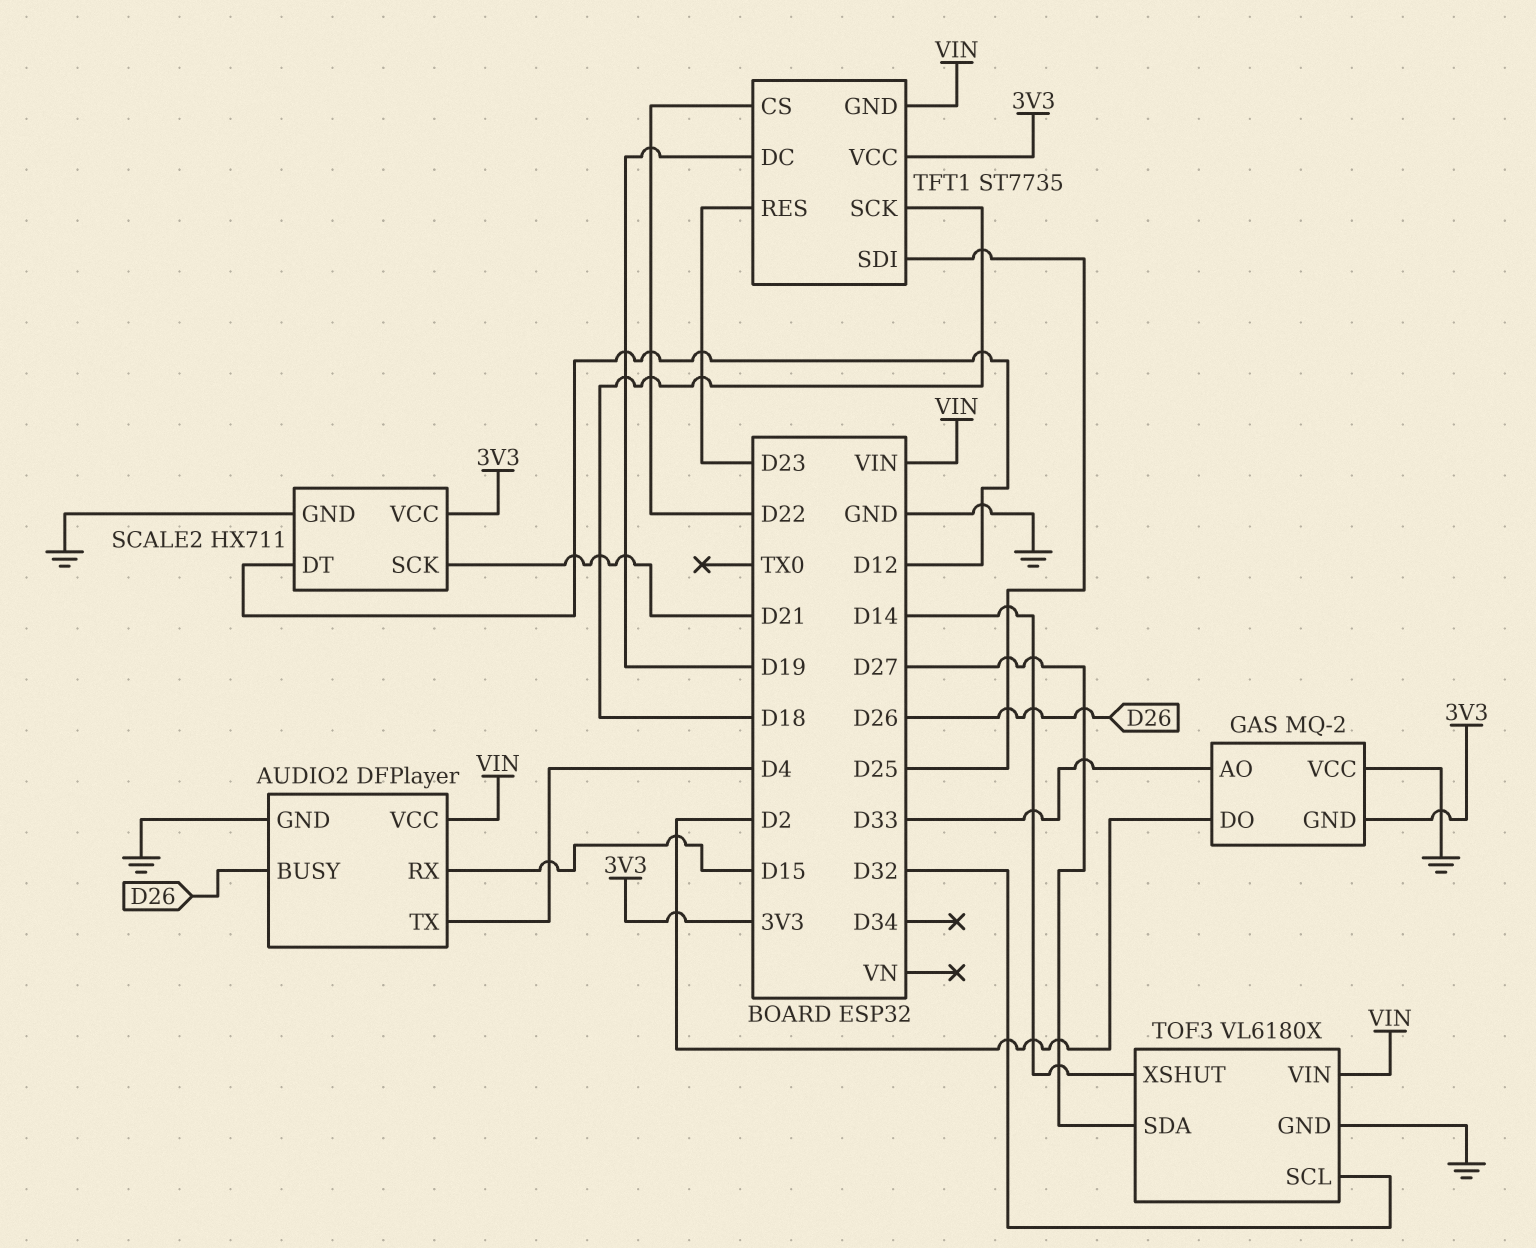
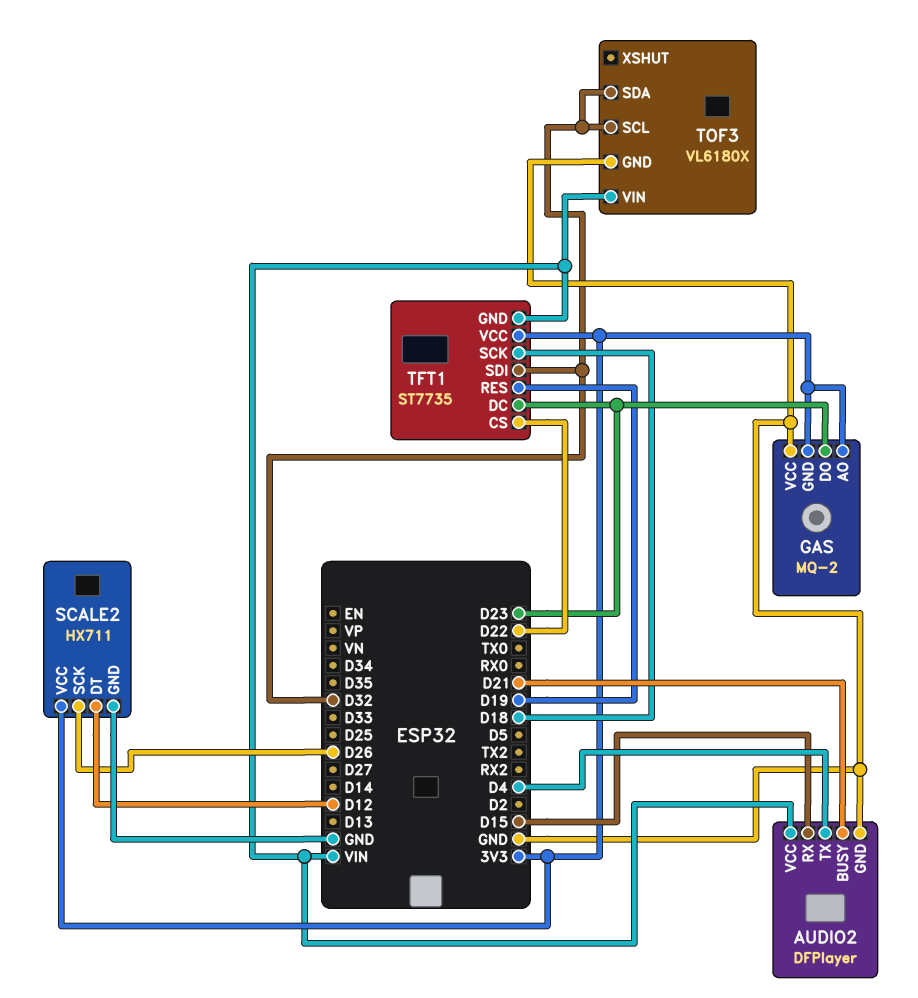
AUDIO2 pin BUSY: D26 -> D21
GAS pin AO: D33 -> 3V3
GAS pin DO: D2 -> D23
SCALE2 pin SCK: D21 -> D26
TFT1 pin DC: D19 -> D23
TFT1 pin RES: D23 -> D19
TFT1 pin SDI: D25 -> D32
TOF3 pin SDA: D27 -> D32
TOF3 pin XSHUT: D14 -> none

